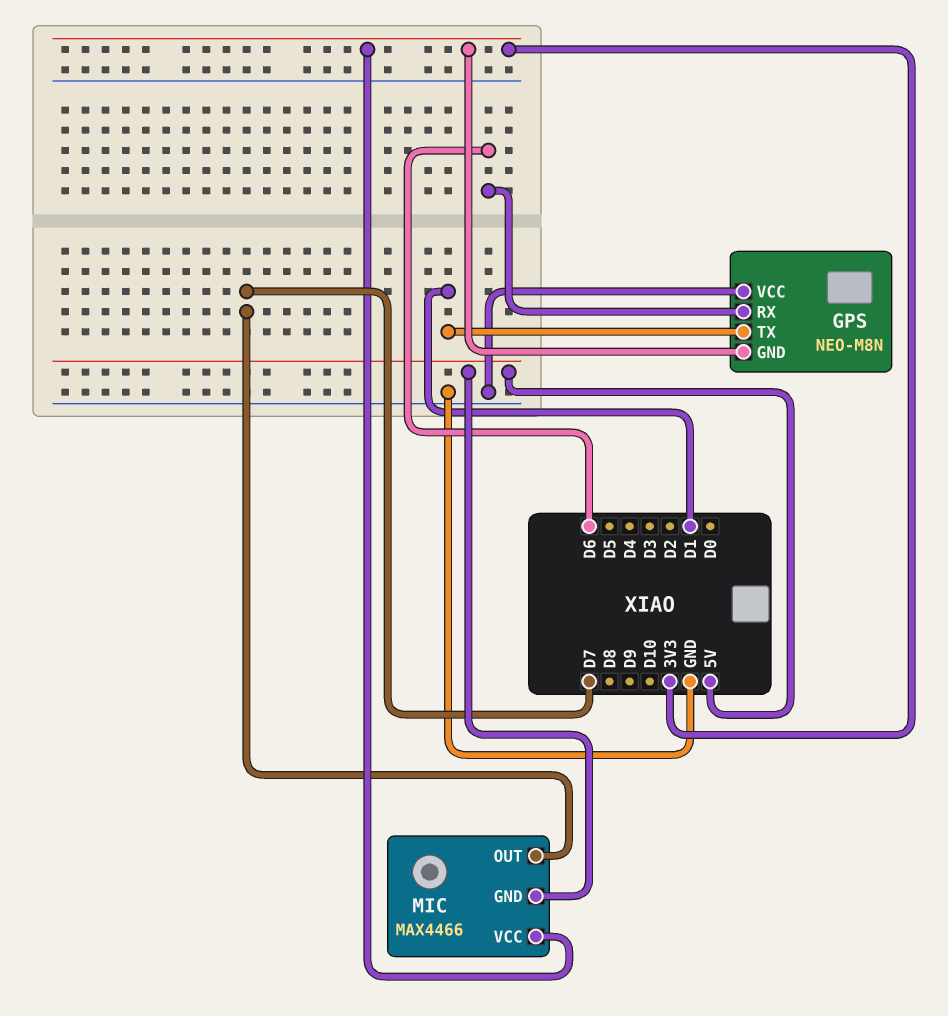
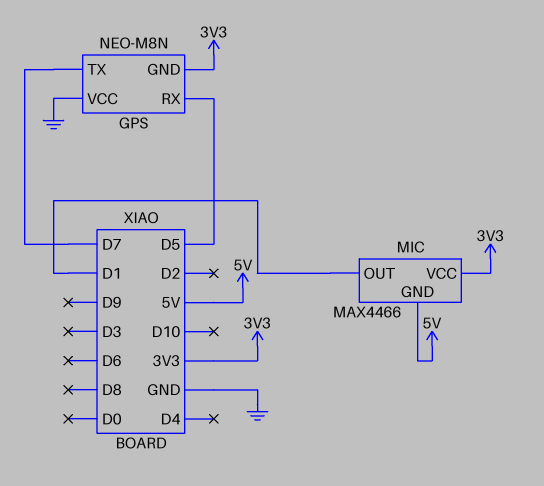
GPS pin RX: D6 -> D5
GPS pin TX: D1 -> D7
MIC pin OUT: D7 -> D1

